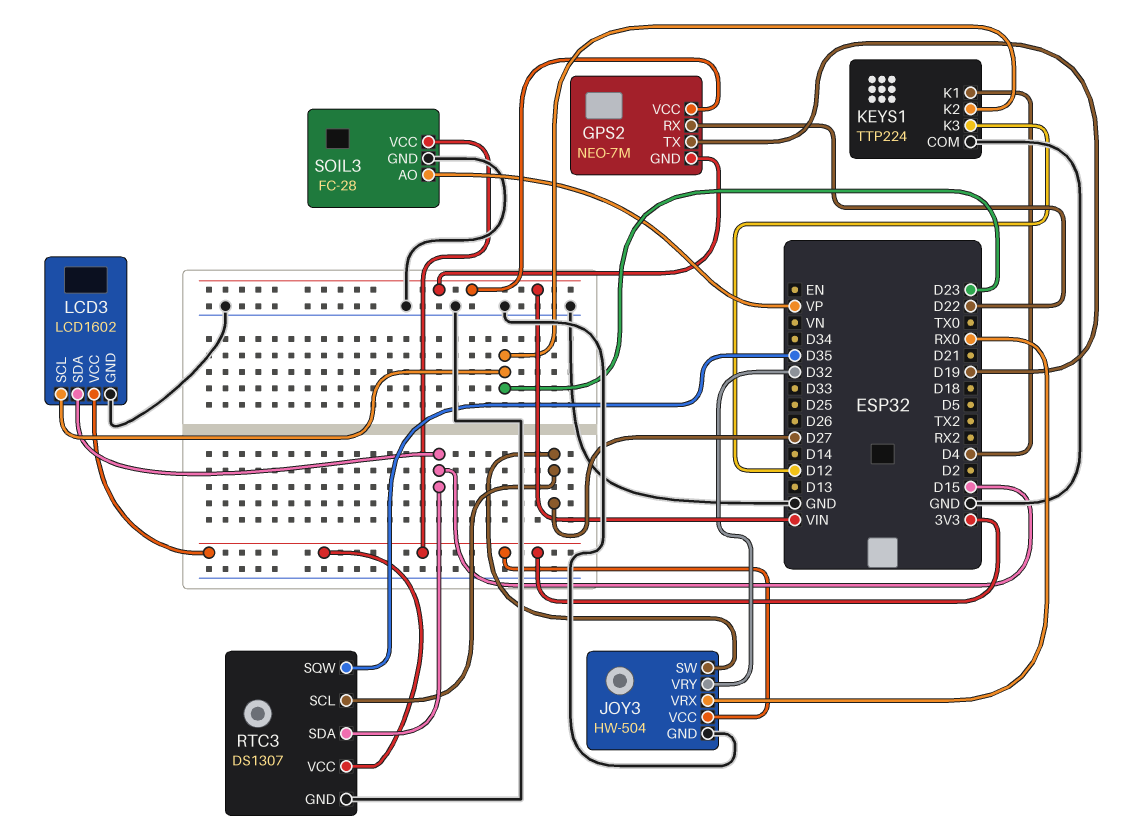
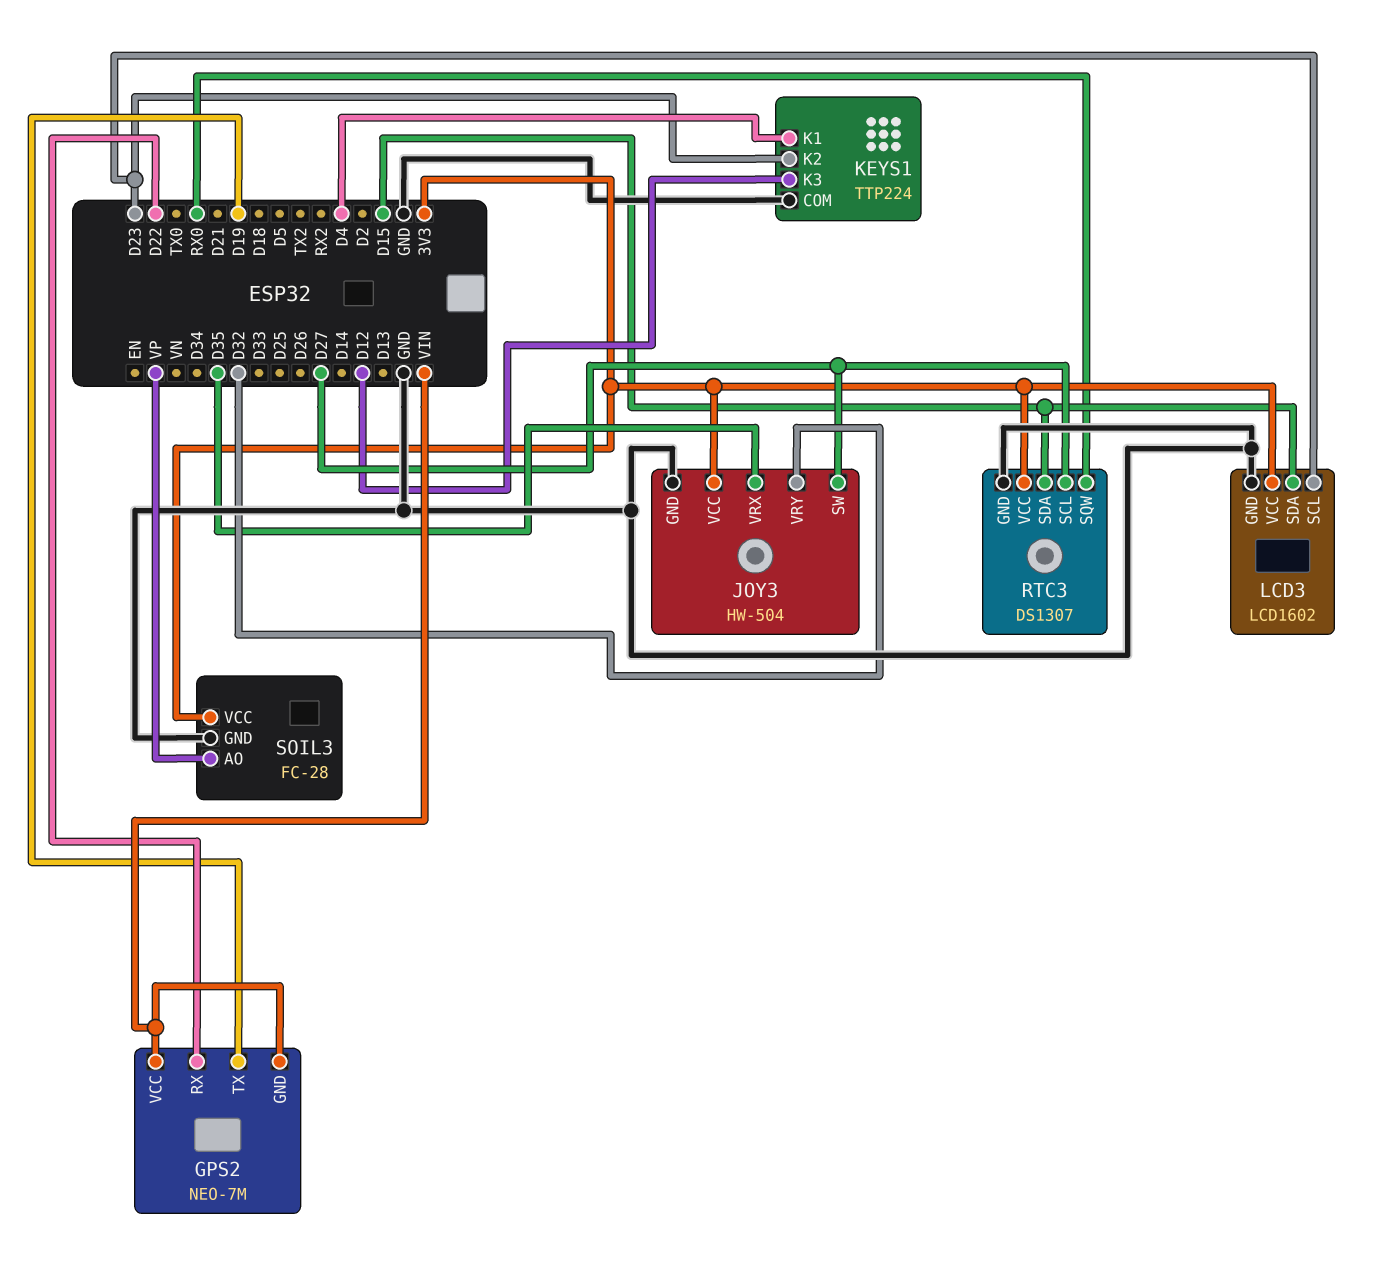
JOY3 pin VRX: RX0 -> D35
RTC3 pin SQW: D35 -> RX0

